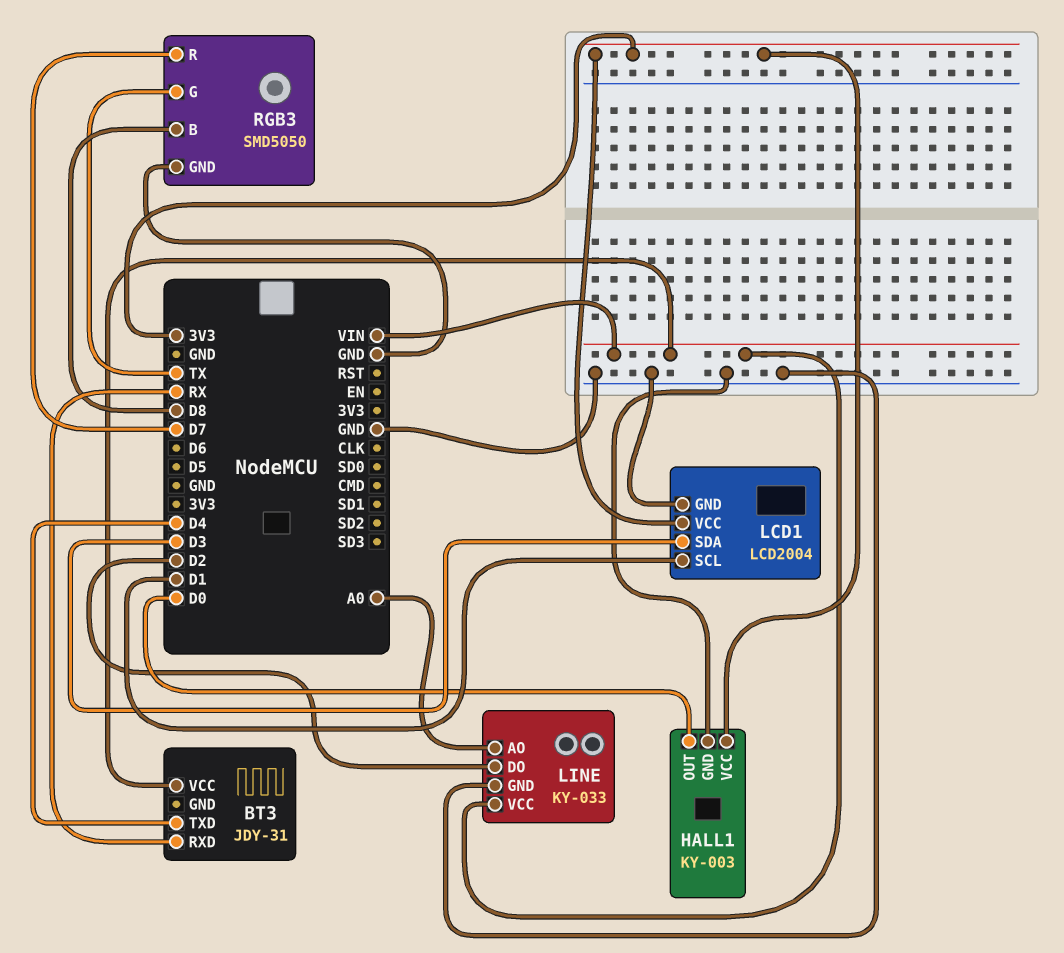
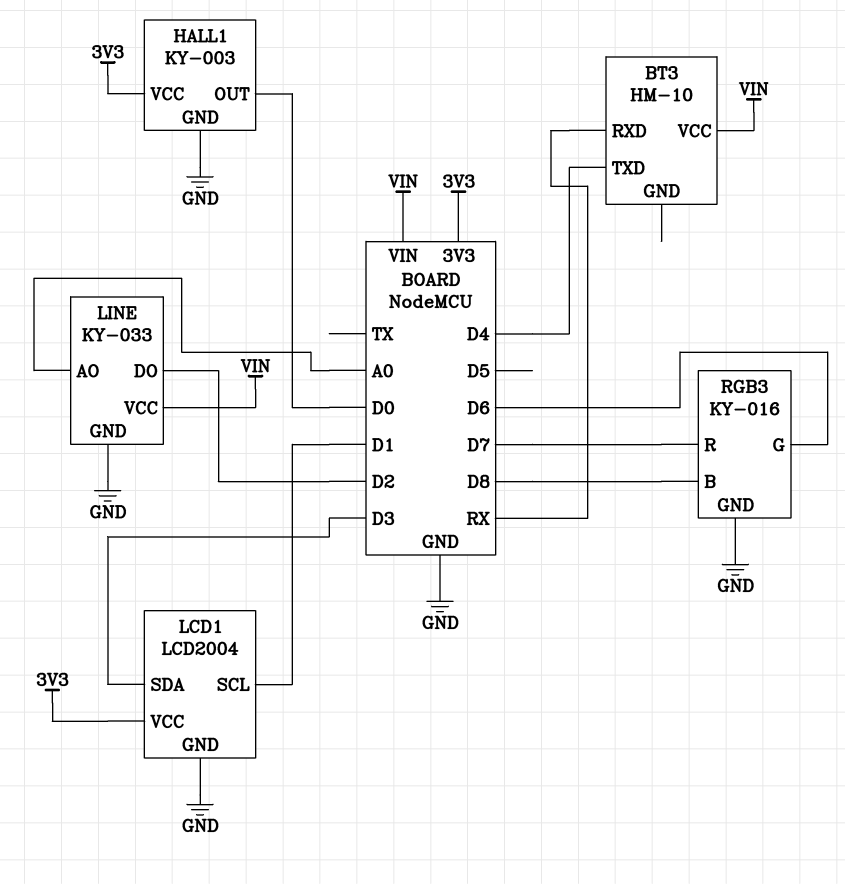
BT3: JDY-31 -> HM-10
RGB3: SMD5050 -> KY-016
RGB3 pin G: TX -> D6

